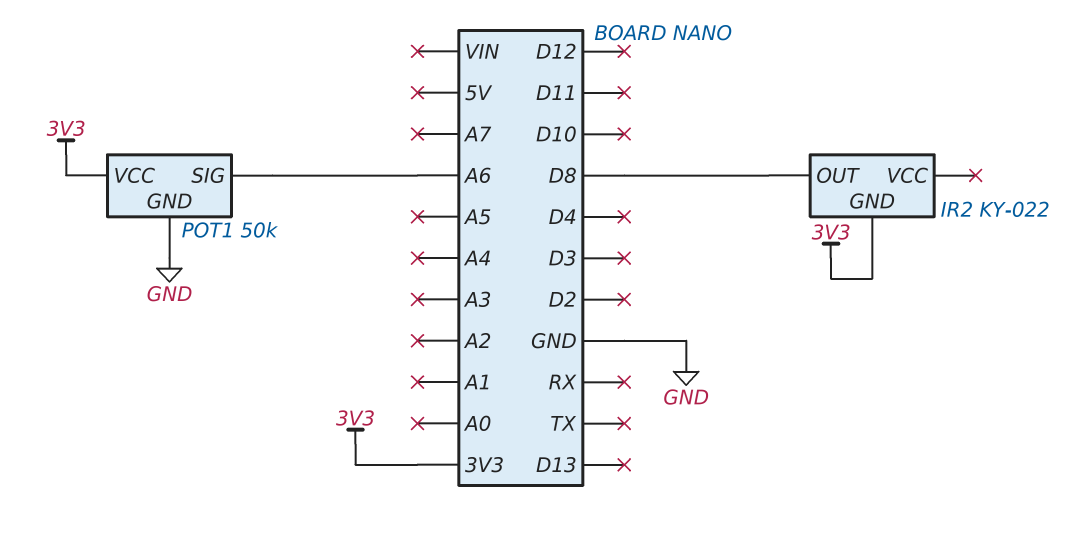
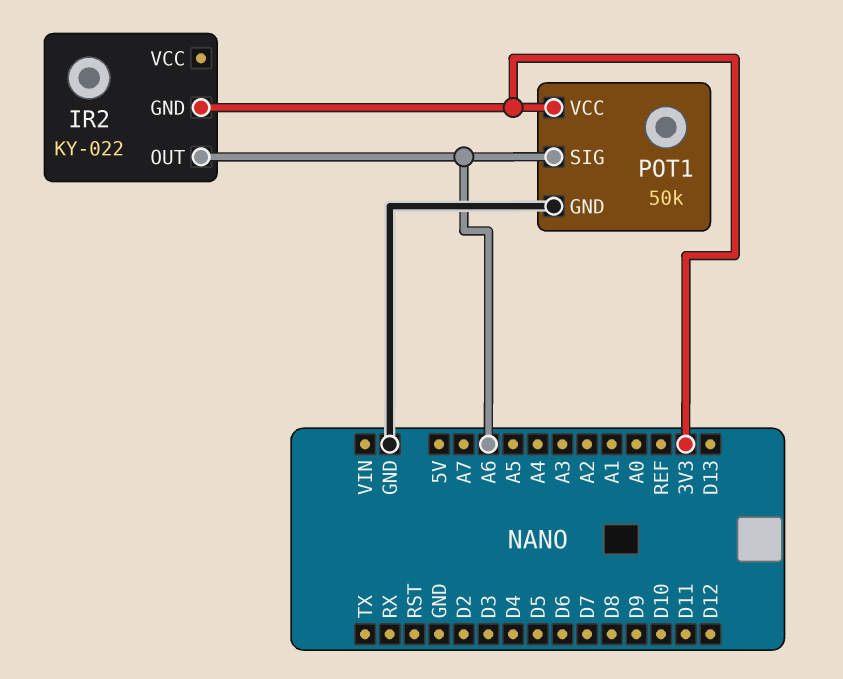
IR2 pin OUT: D8 -> A6

